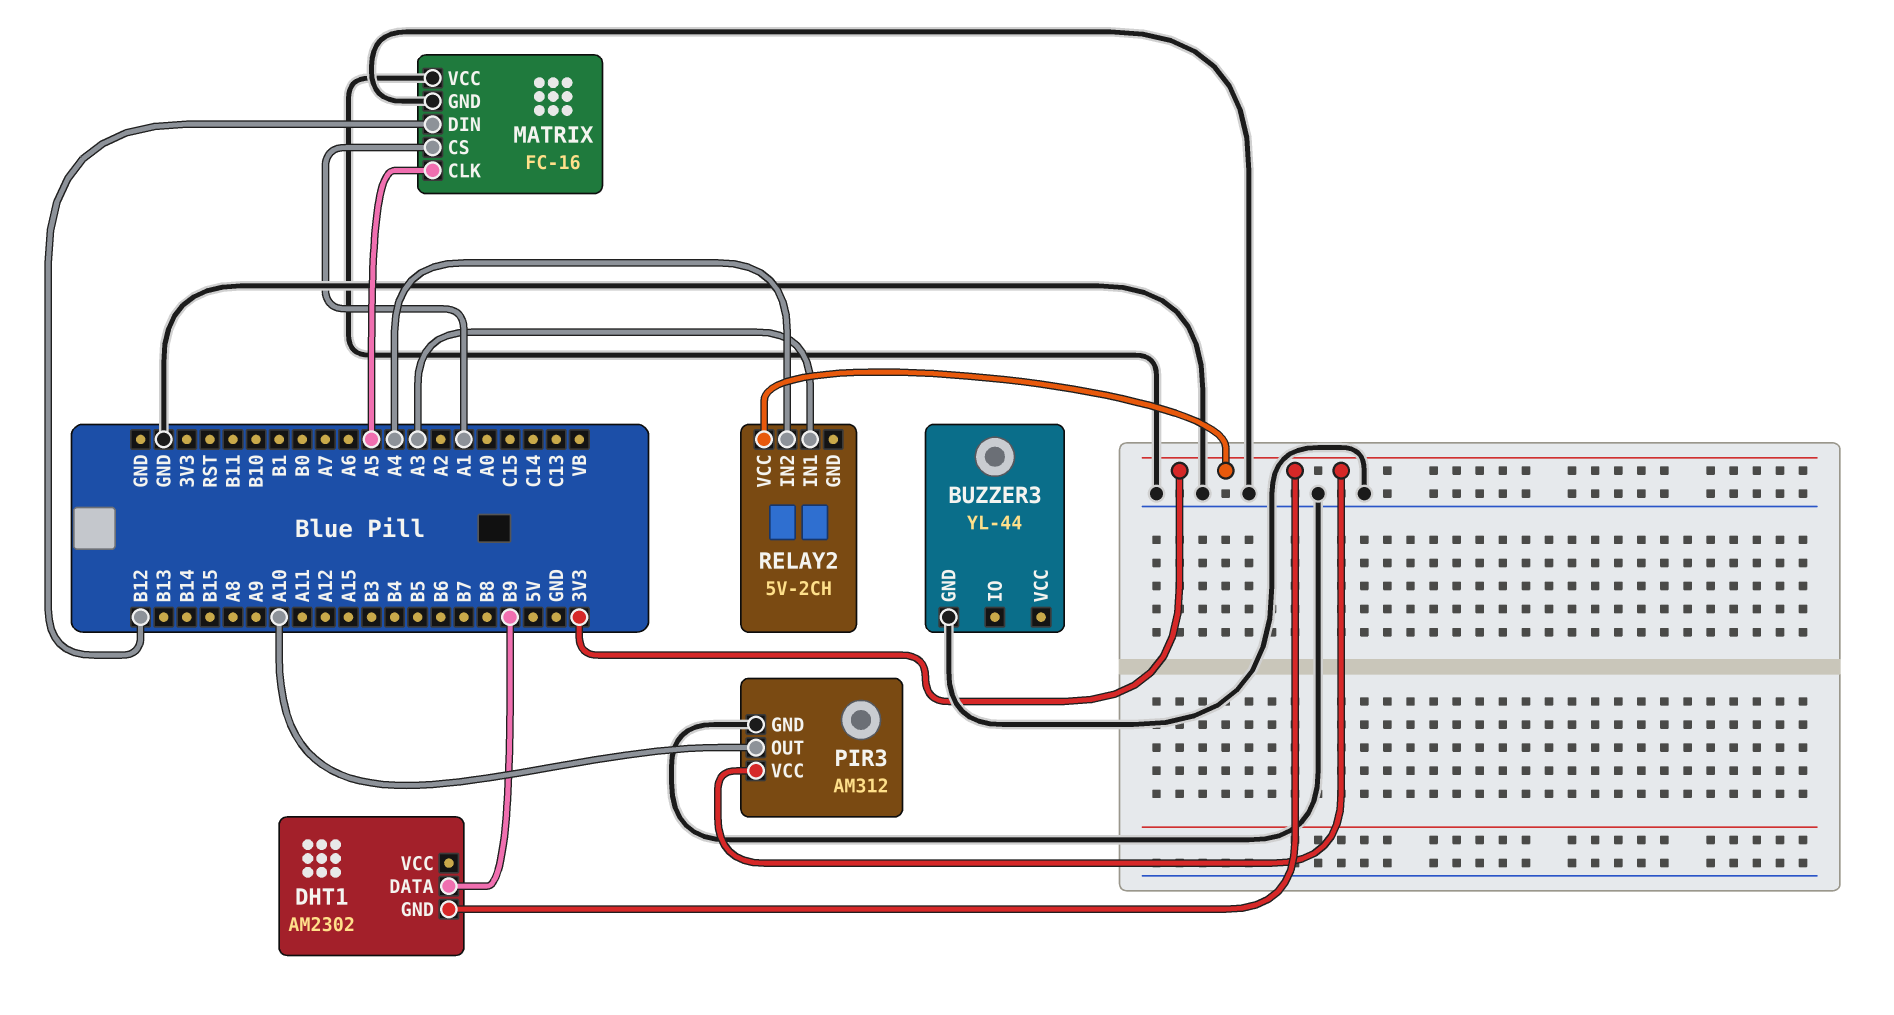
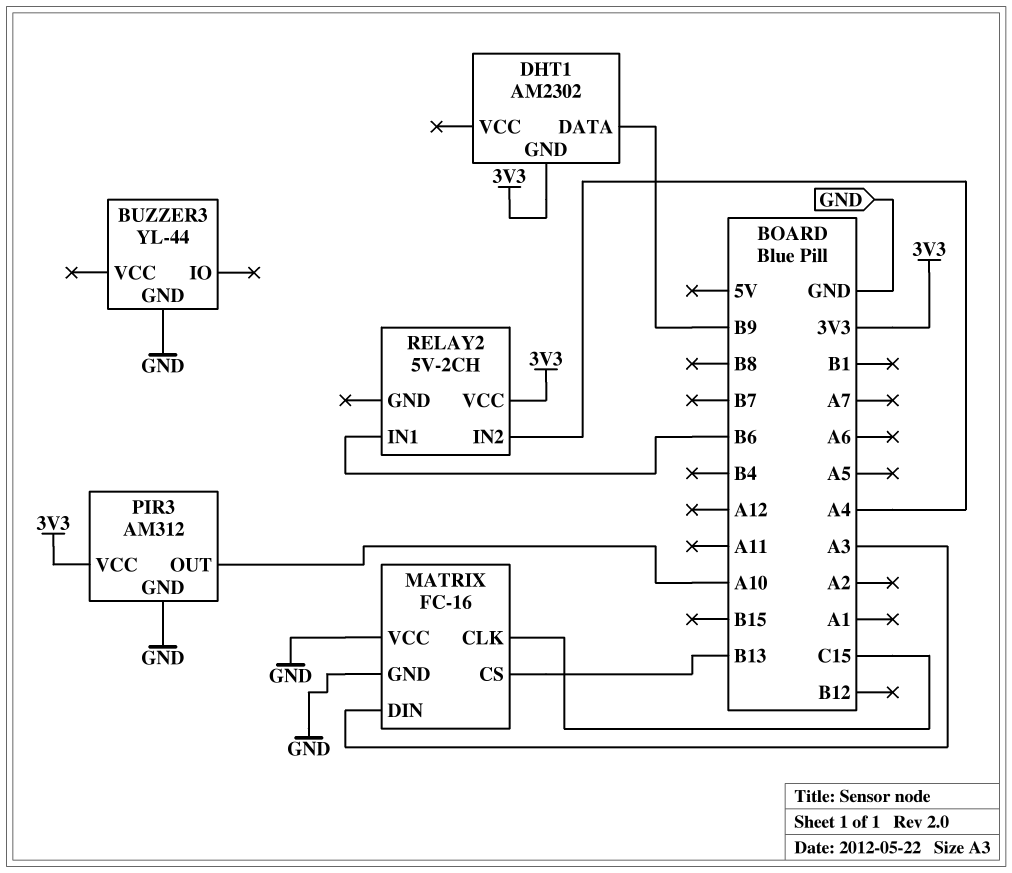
MATRIX pin CLK: A5 -> C15
MATRIX pin CS: A1 -> B13
MATRIX pin DIN: B12 -> A3
RELAY2 pin IN1: A3 -> B6

